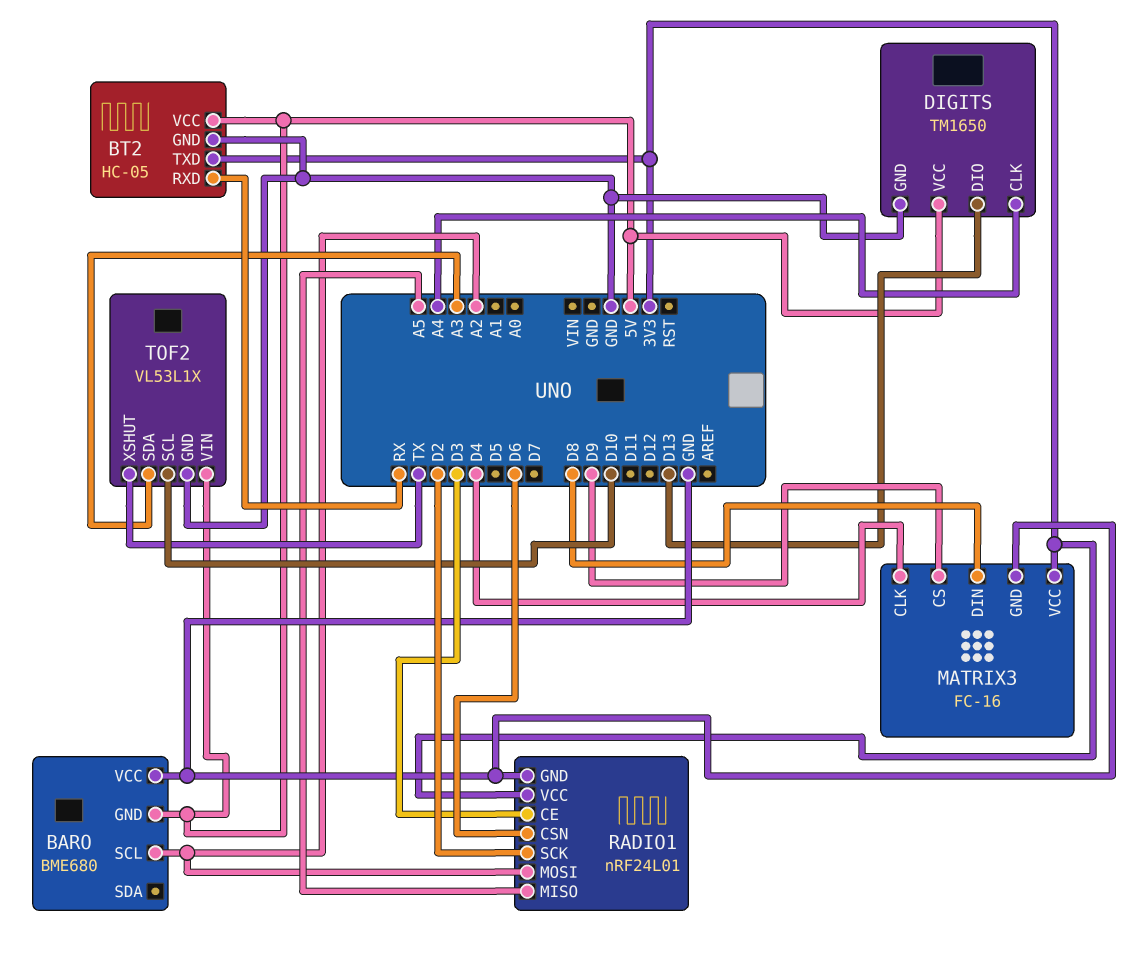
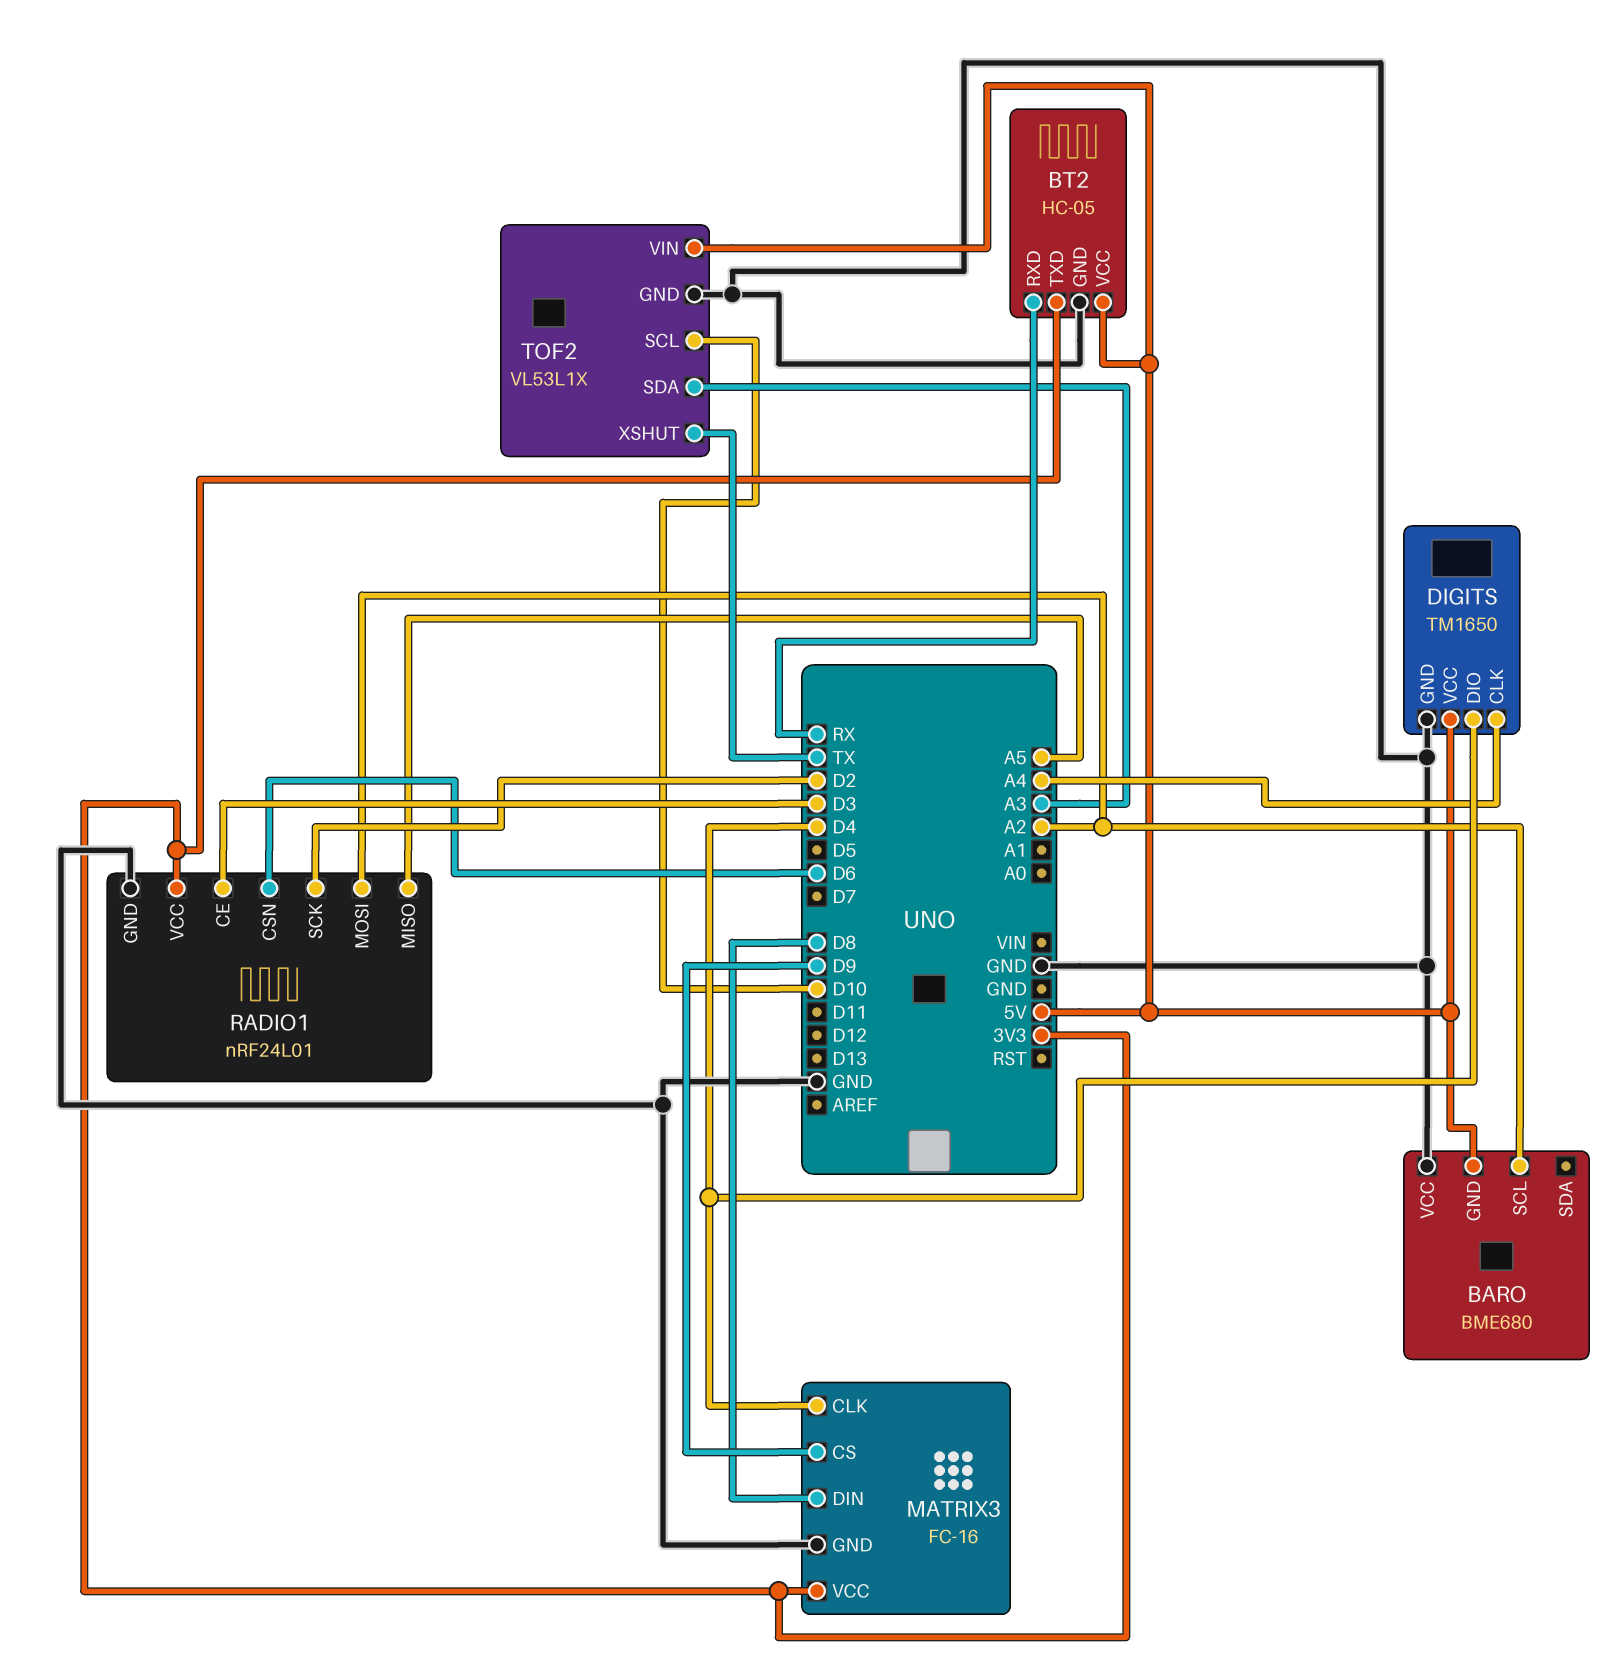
DIGITS pin DIO: D13 -> D4

